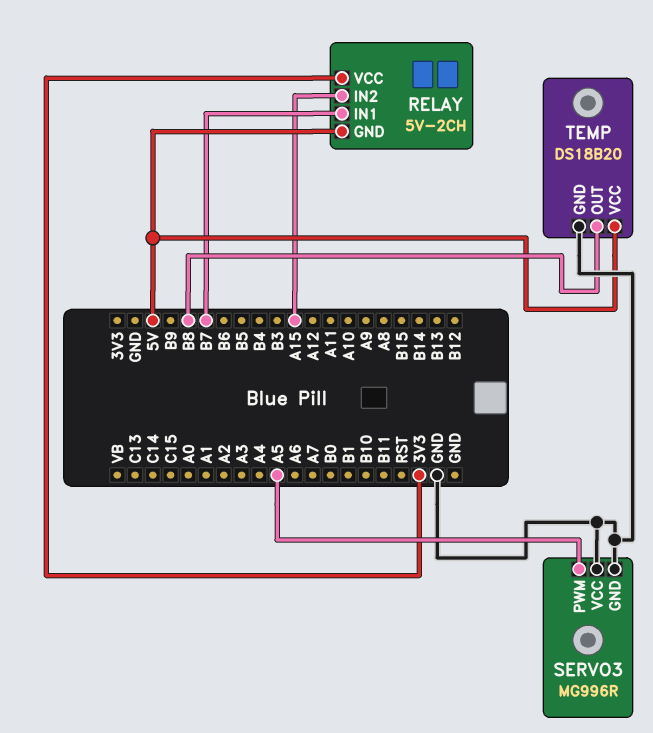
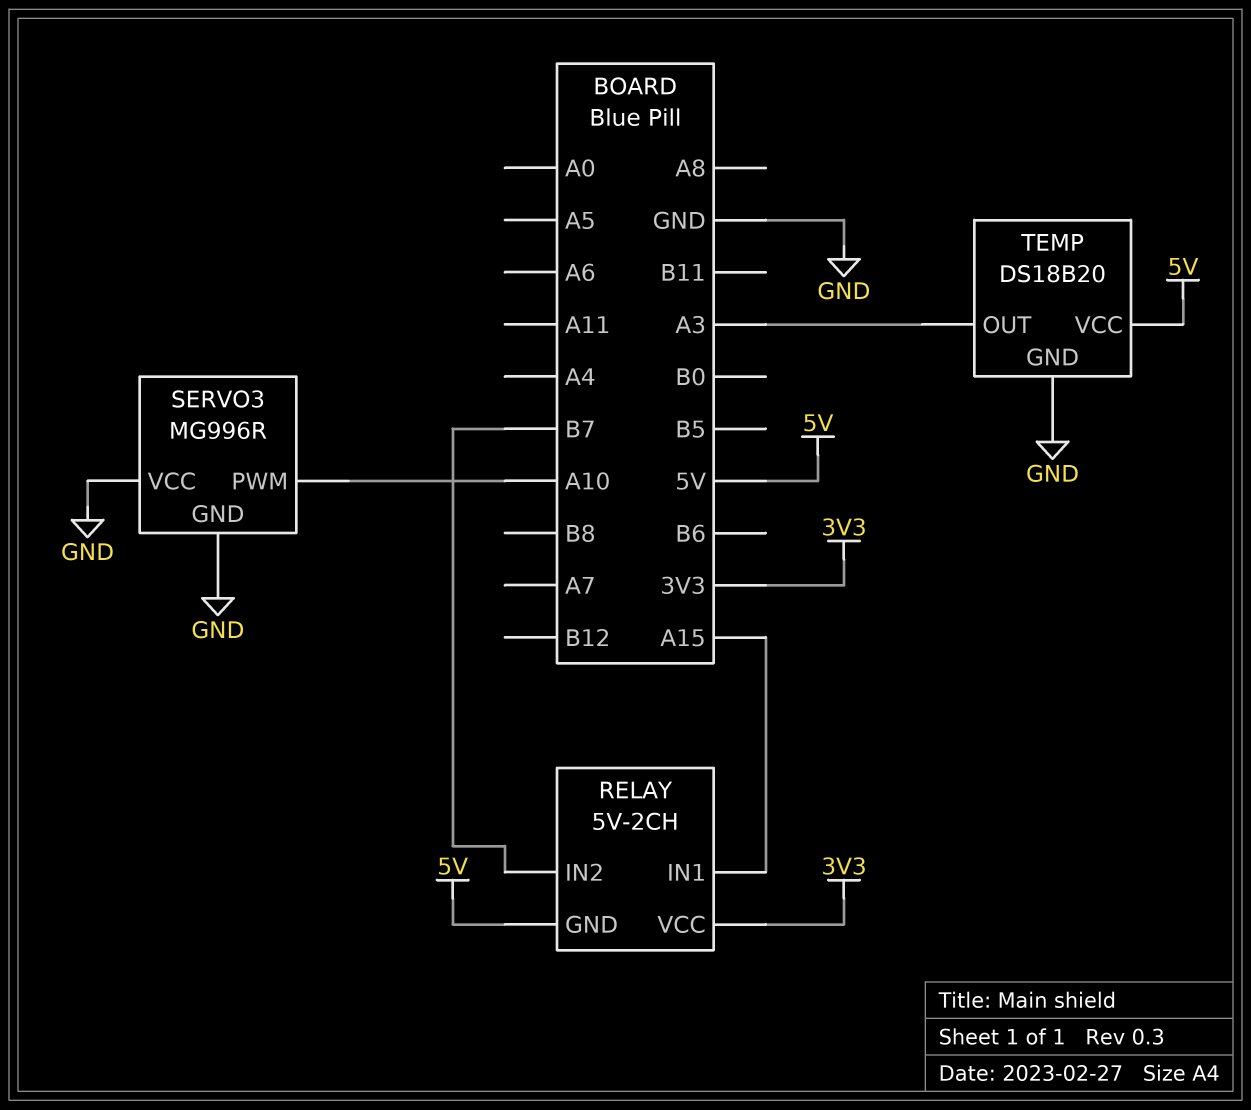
RELAY pin IN1: B7 -> A15
RELAY pin IN2: A15 -> B7
SERVO3 pin PWM: A5 -> A10
TEMP pin OUT: B8 -> A3

